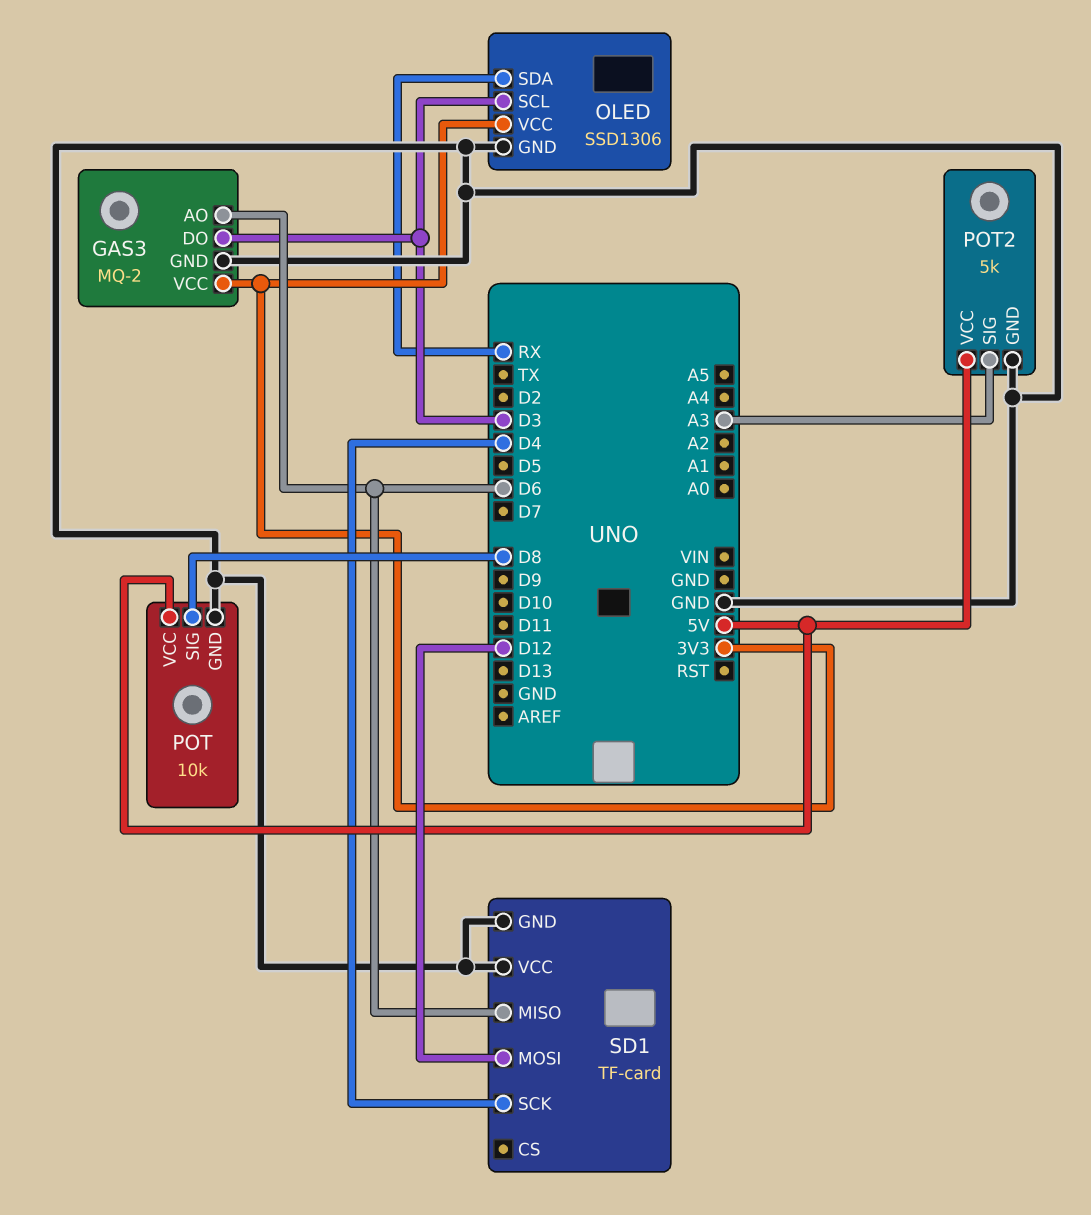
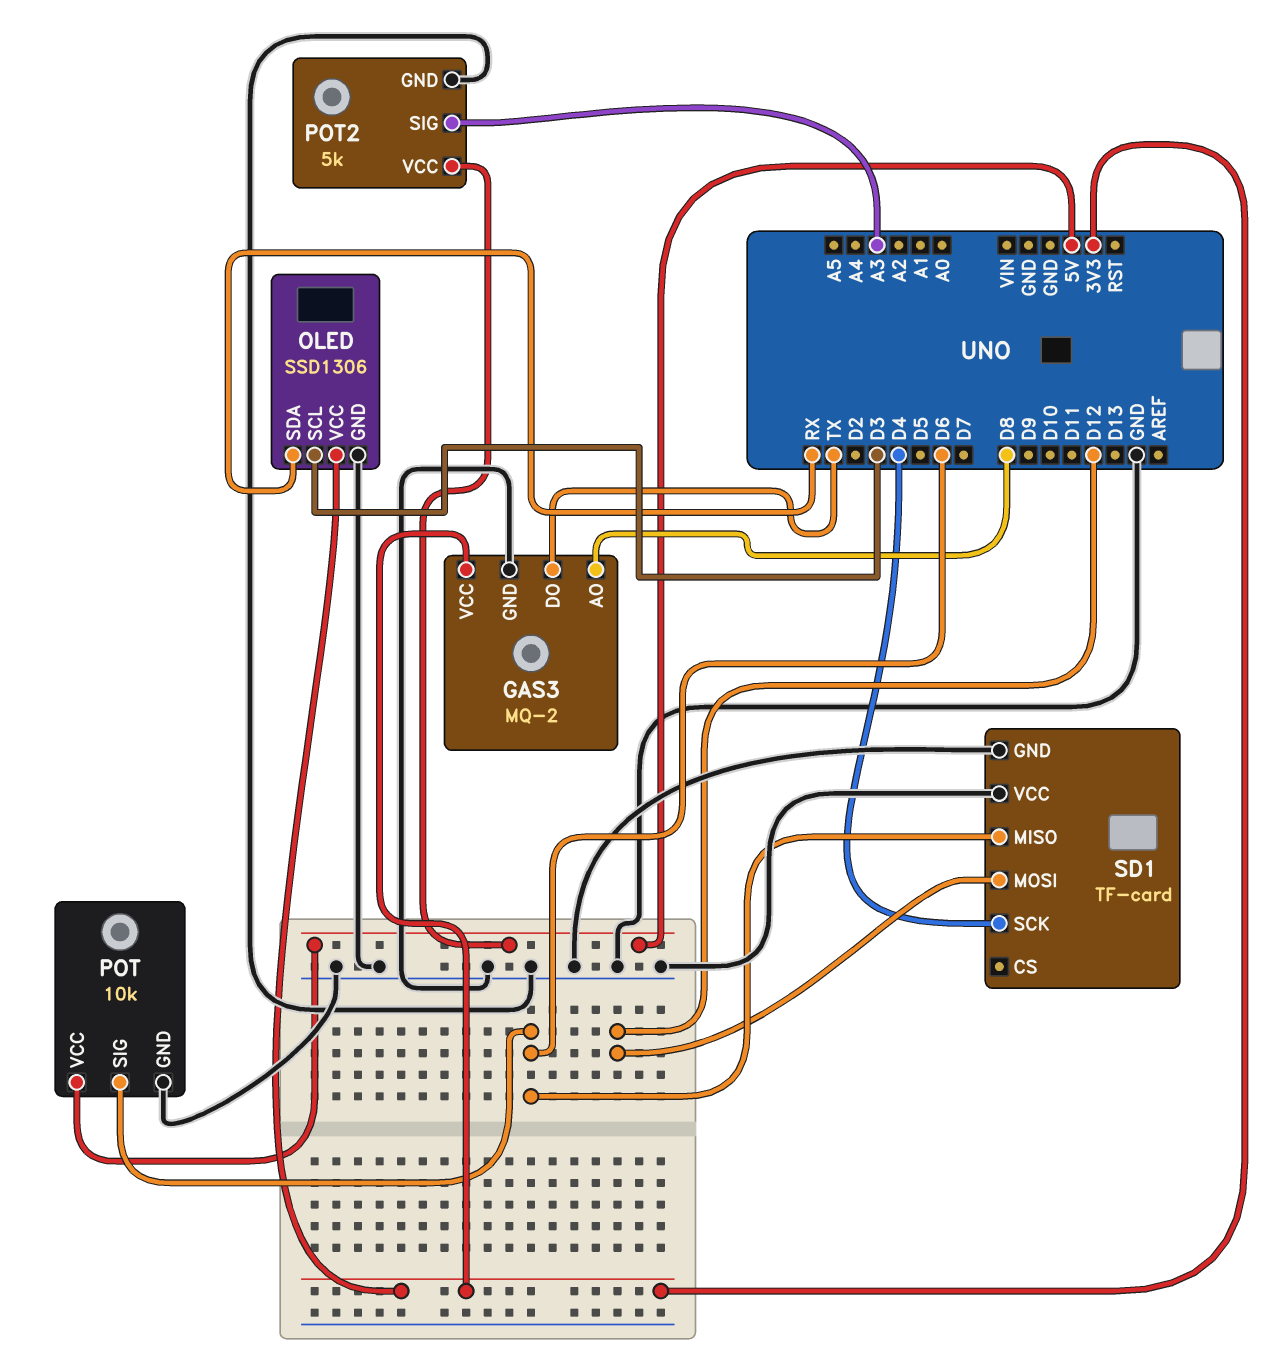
GAS3 pin AO: D6 -> D8
GAS3 pin DO: D3 -> TX
POT pin SIG: D8 -> D6

